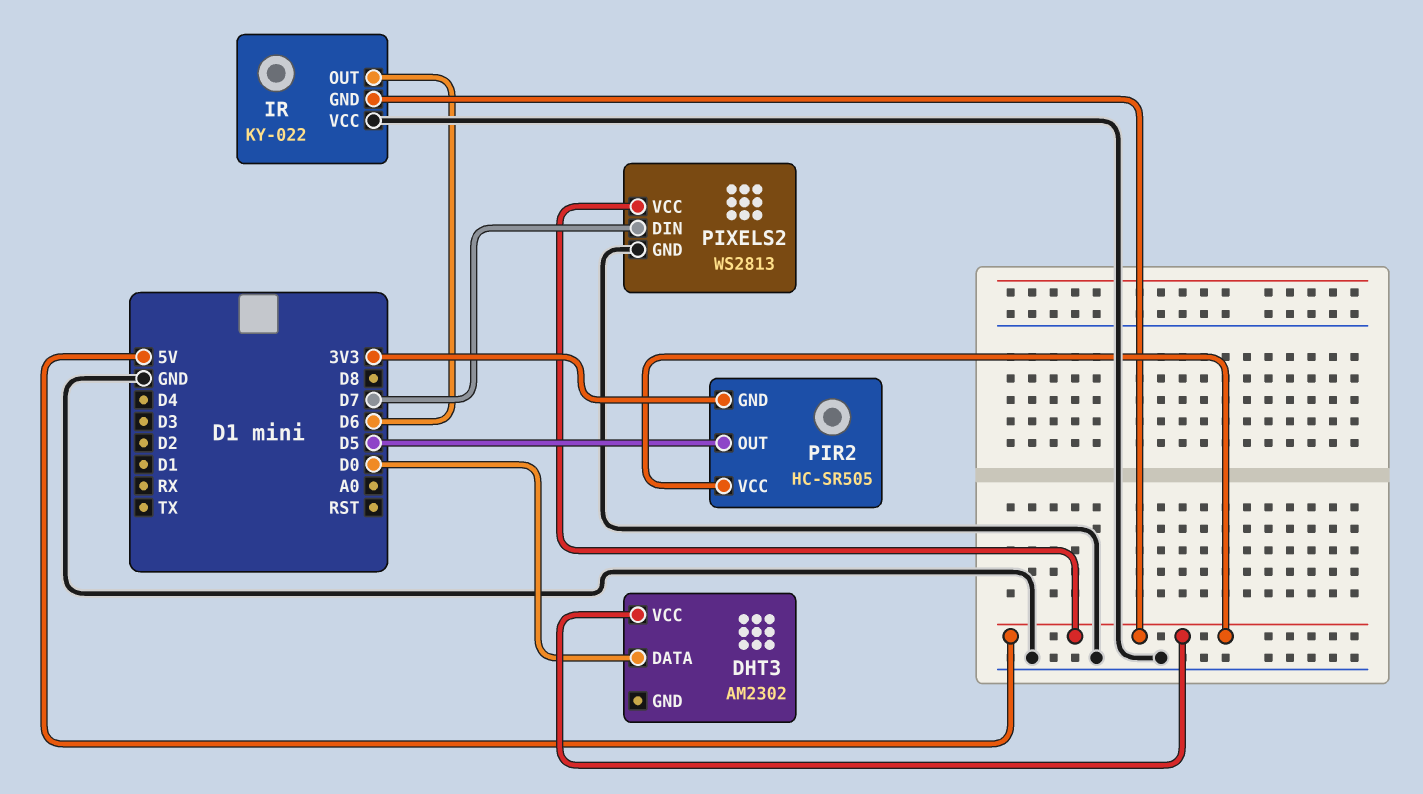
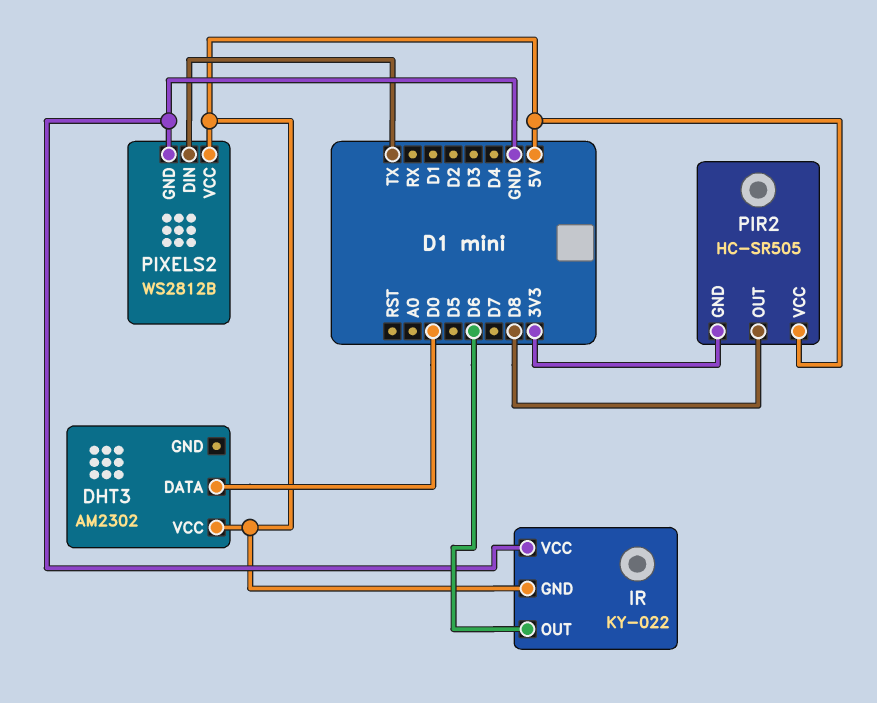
PIR2 pin OUT: D5 -> D8
PIXELS2: WS2813 -> WS2812B
PIXELS2 pin DIN: D7 -> TX

